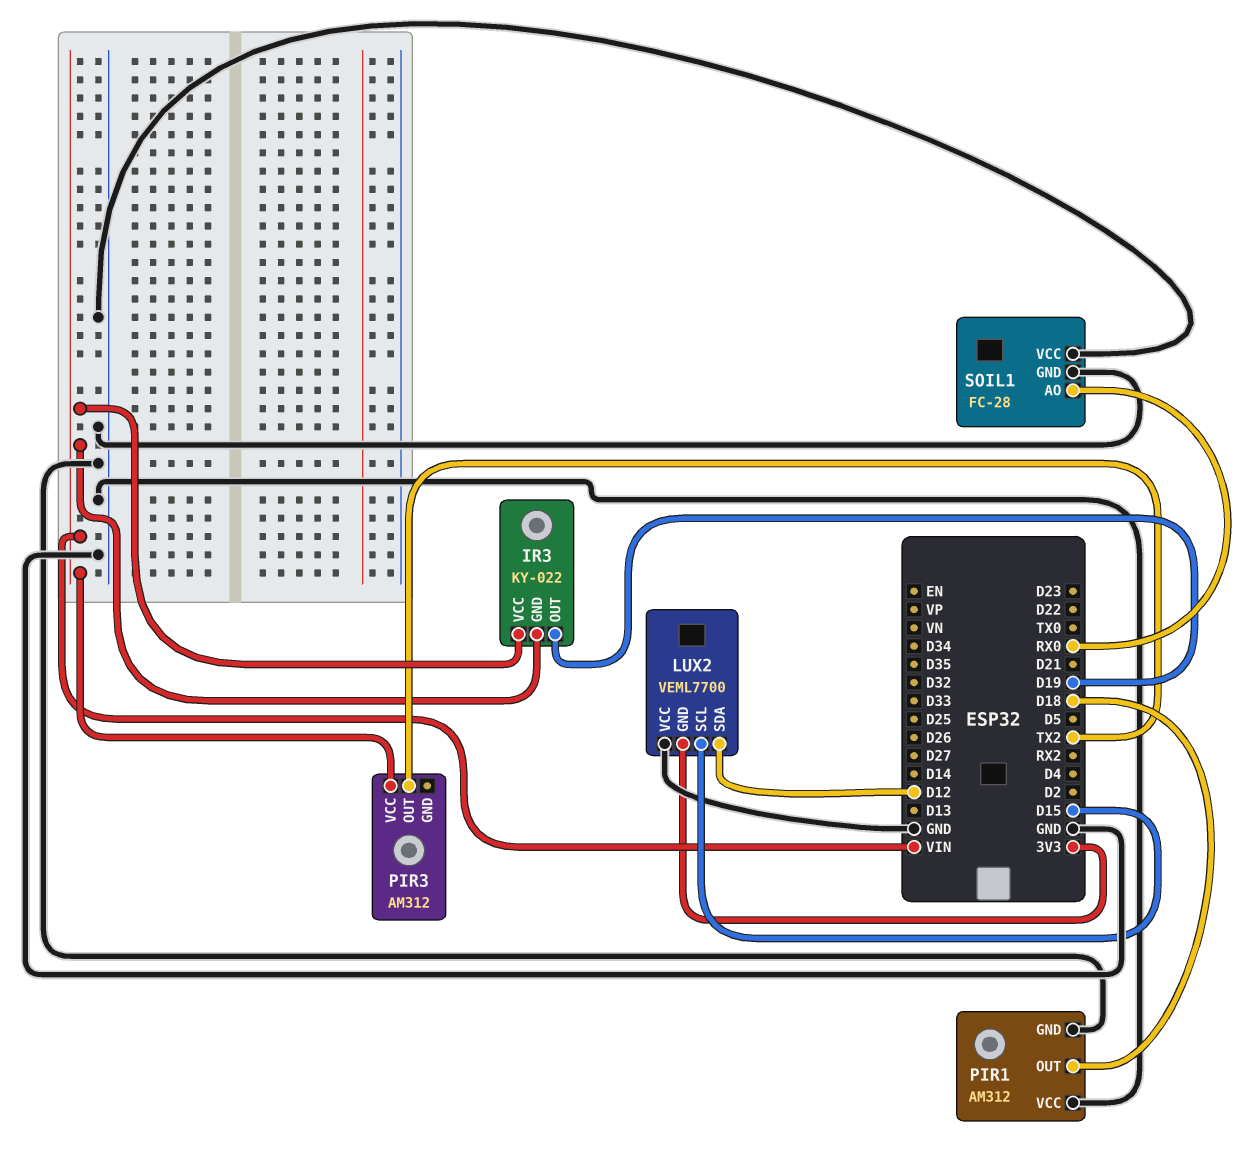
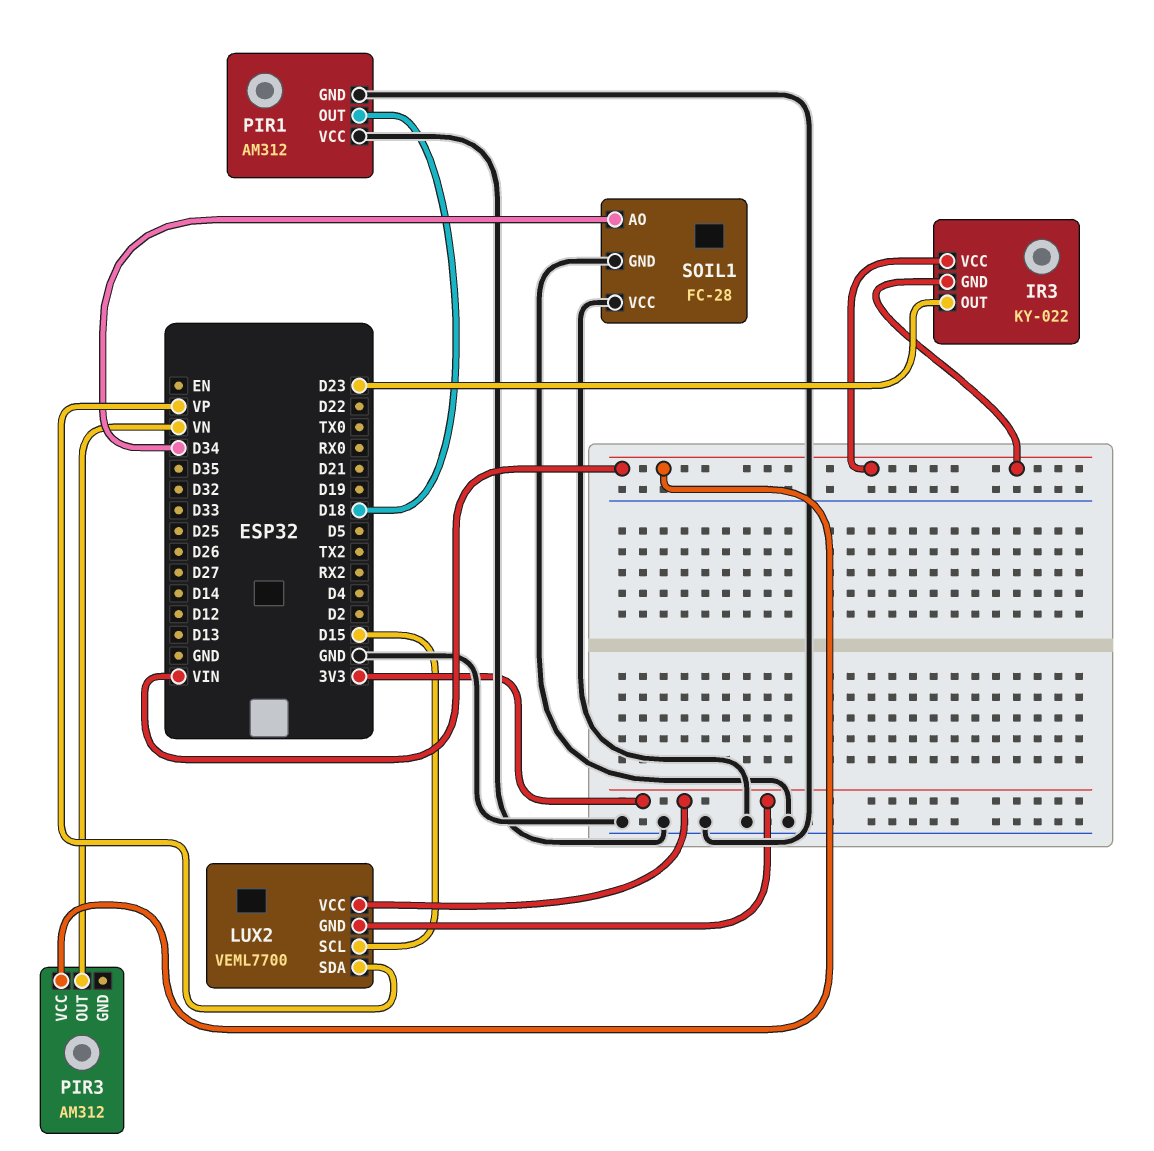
IR3 pin OUT: D19 -> D23
LUX2 pin SDA: D12 -> VP
LUX2 pin VCC: GND -> 3V3
PIR3 pin OUT: TX2 -> VN
SOIL1 pin AO: RX0 -> D34

